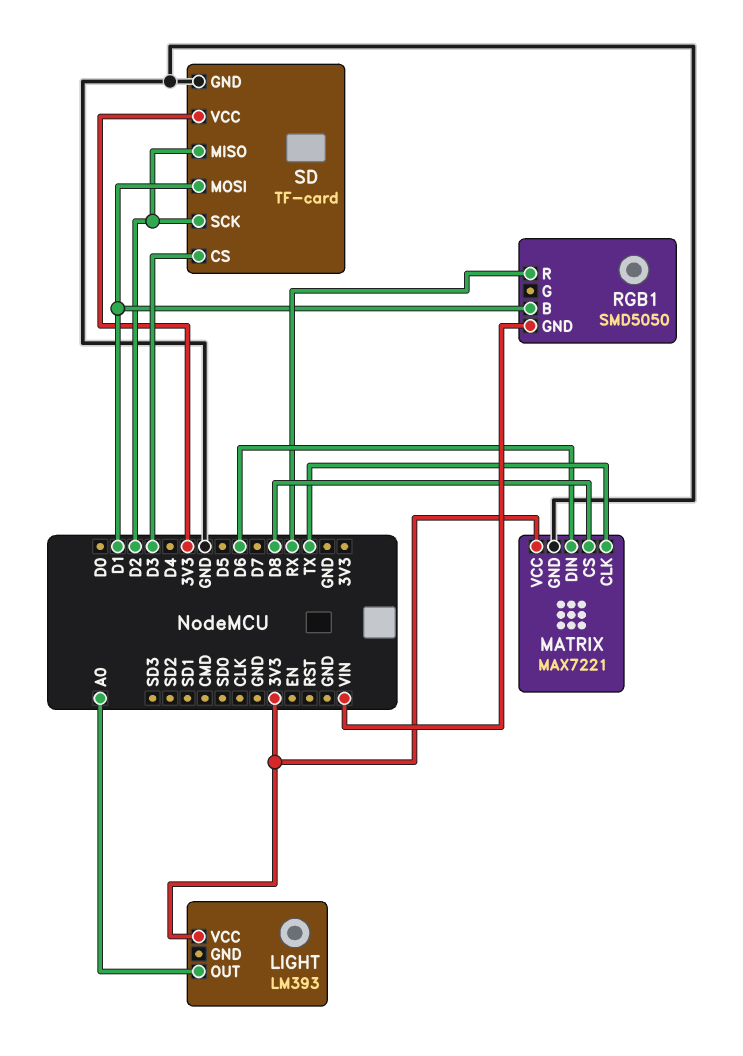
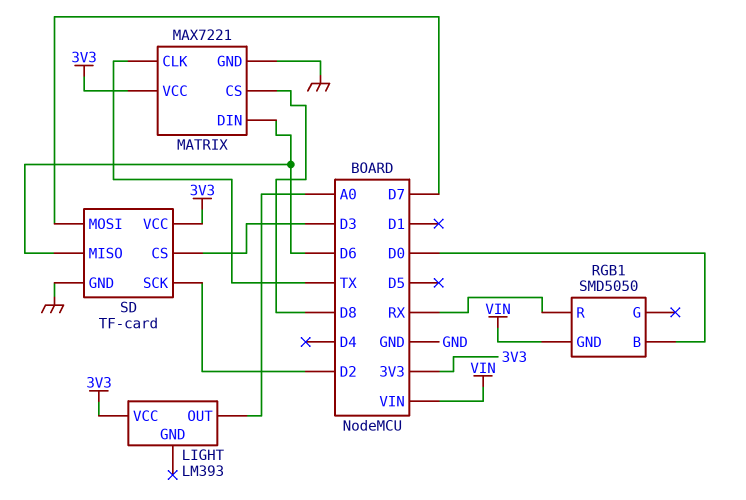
RGB1 pin B: D1 -> D0
SD pin MISO: D2 -> D6
SD pin MOSI: D1 -> D7

